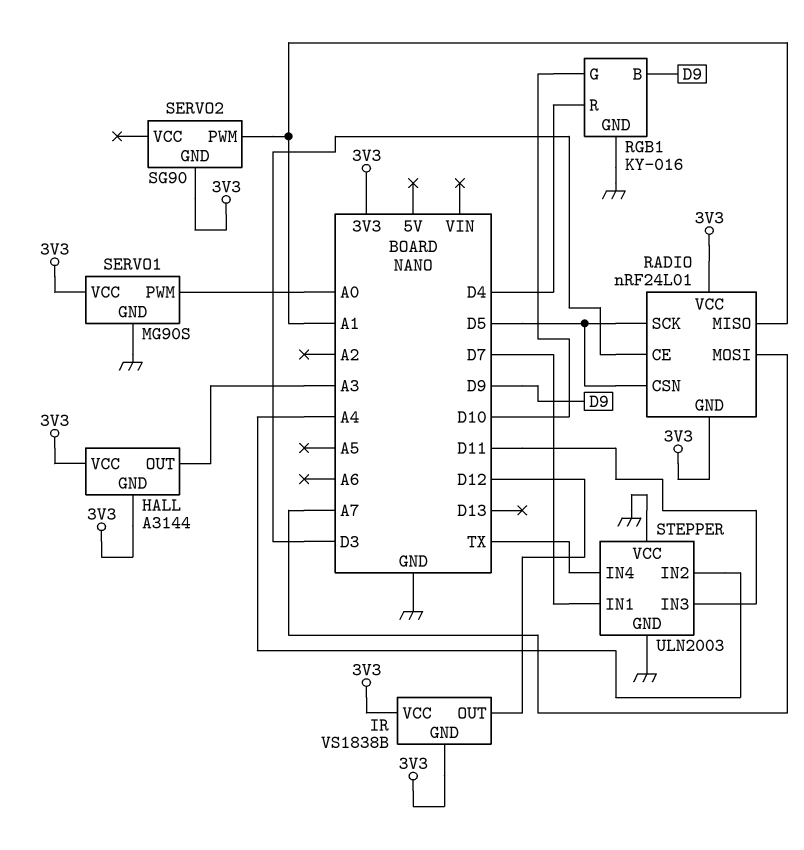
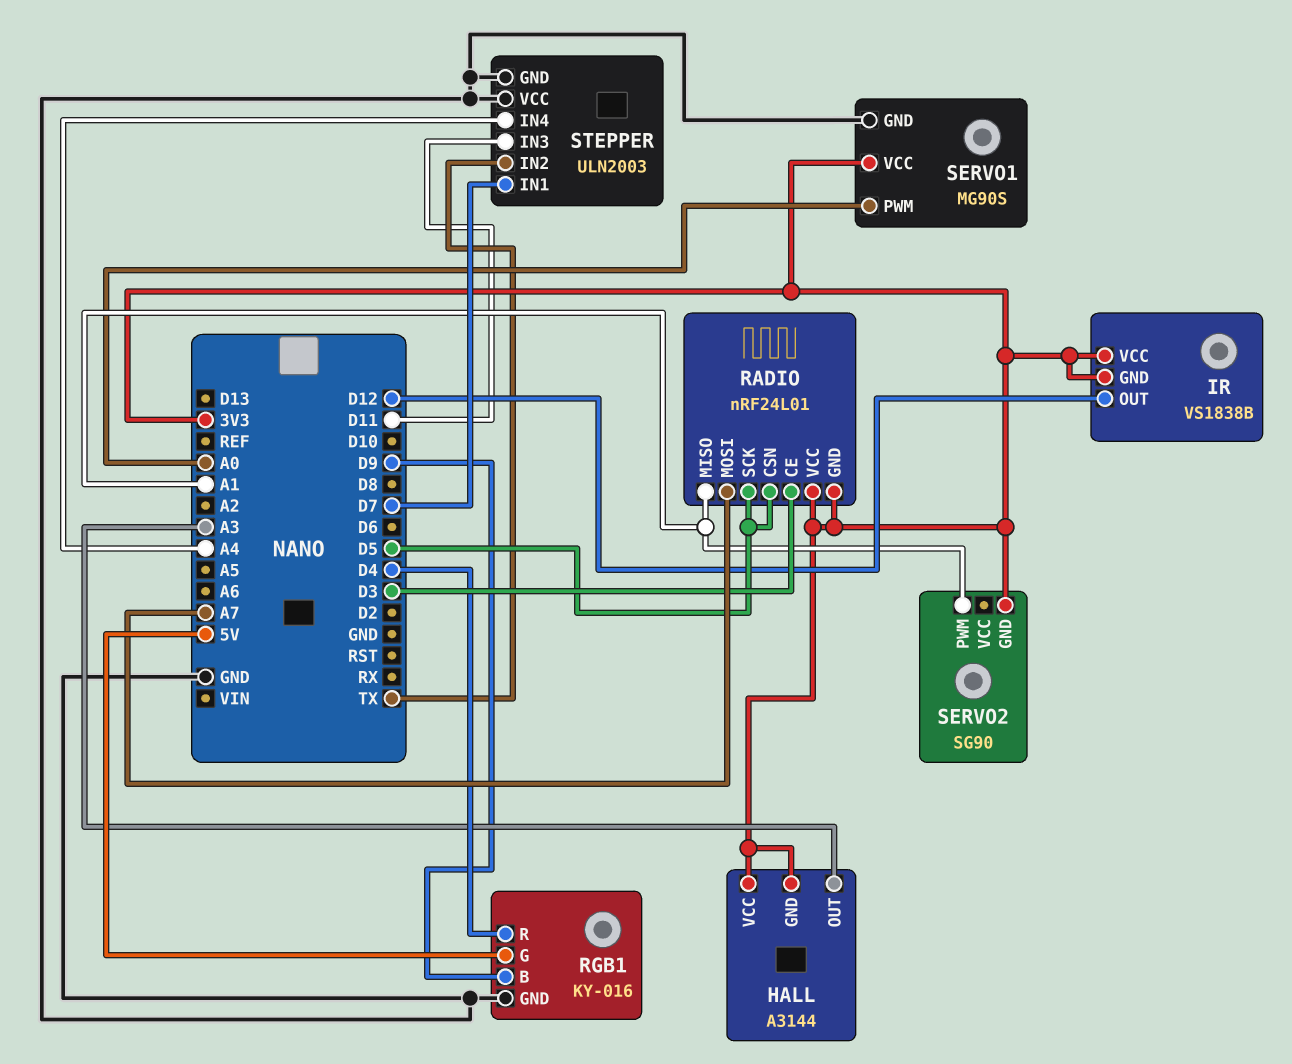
RGB1 pin G: D10 -> 5V
STEPPER pin IN2: A4 -> TX
STEPPER pin IN4: TX -> A4

